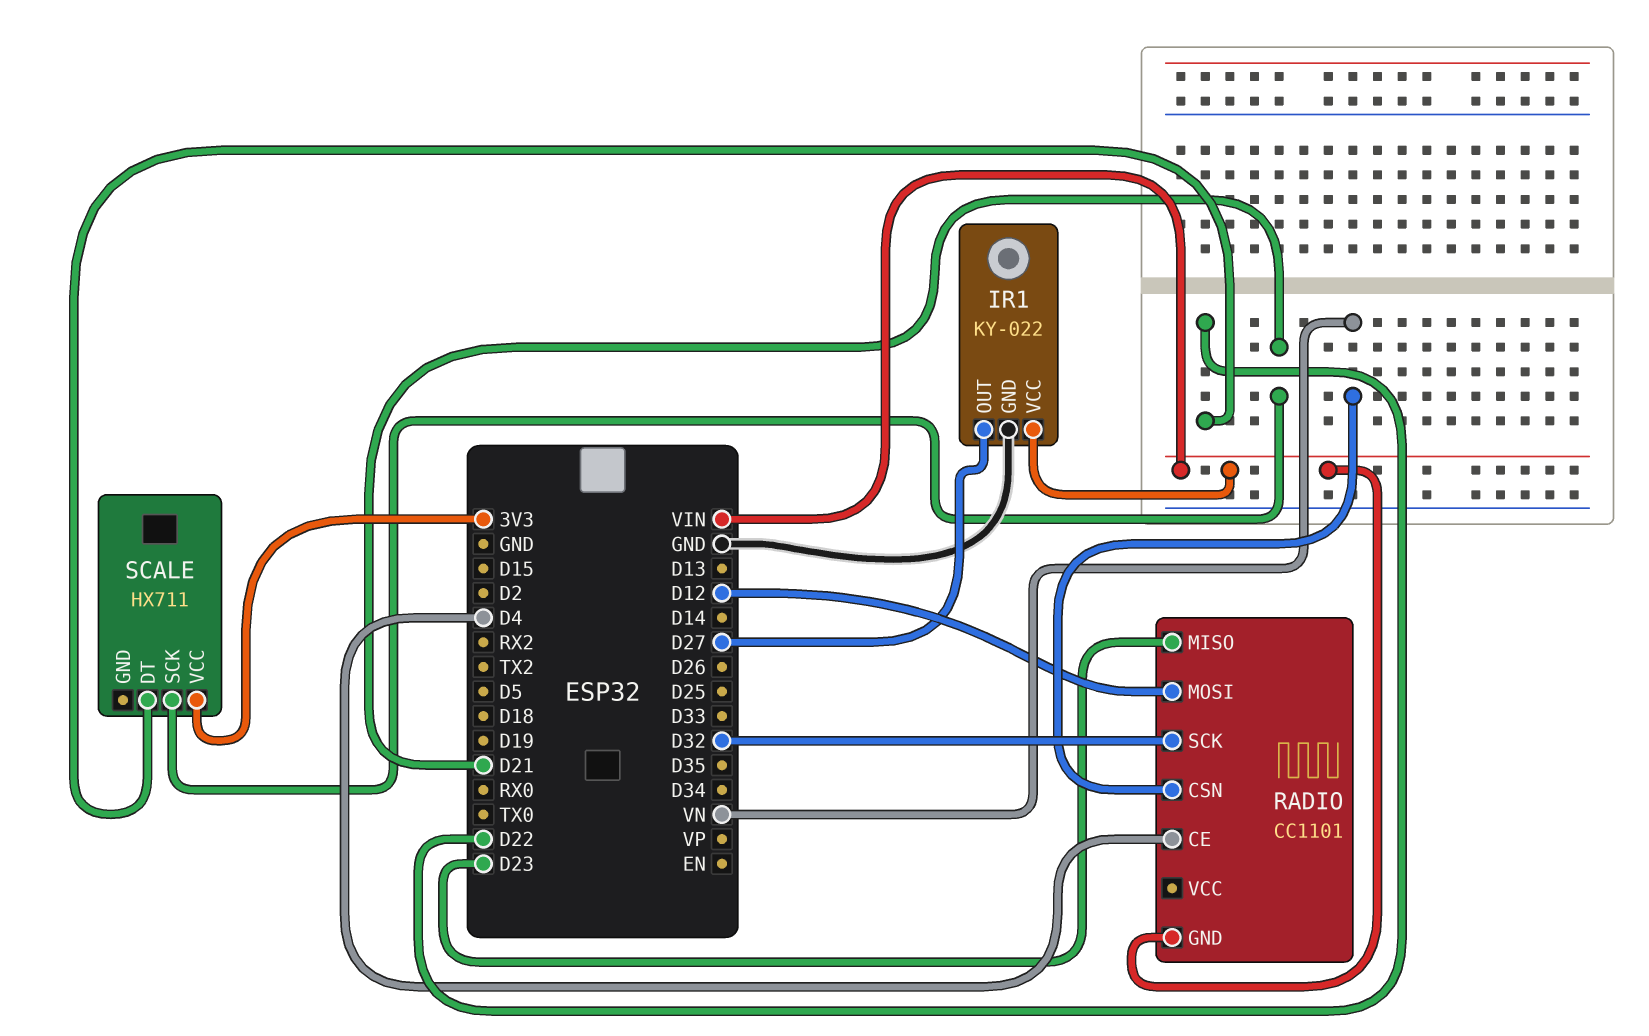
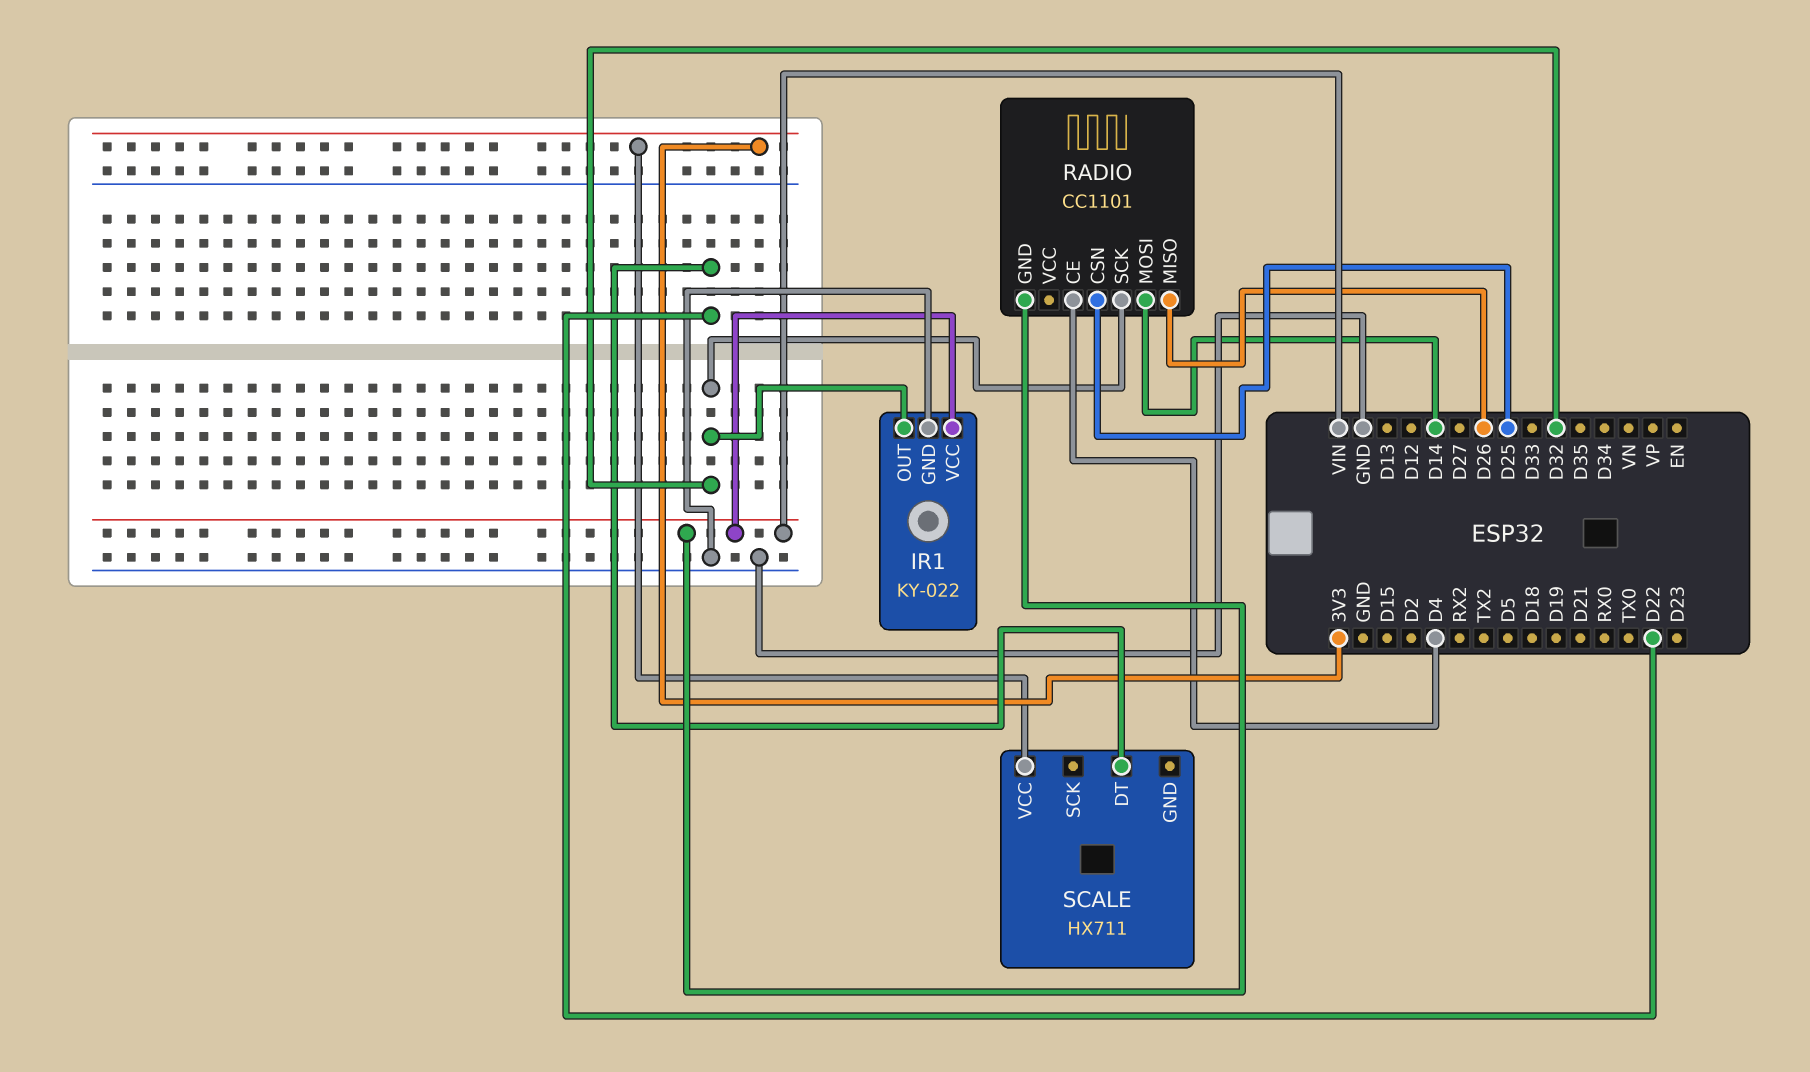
IR1 pin OUT: D27 -> D32
RADIO pin CSN: VN -> D25
RADIO pin MISO: D23 -> D26
RADIO pin MOSI: D12 -> D14
SCALE pin SCK: D21 -> none

